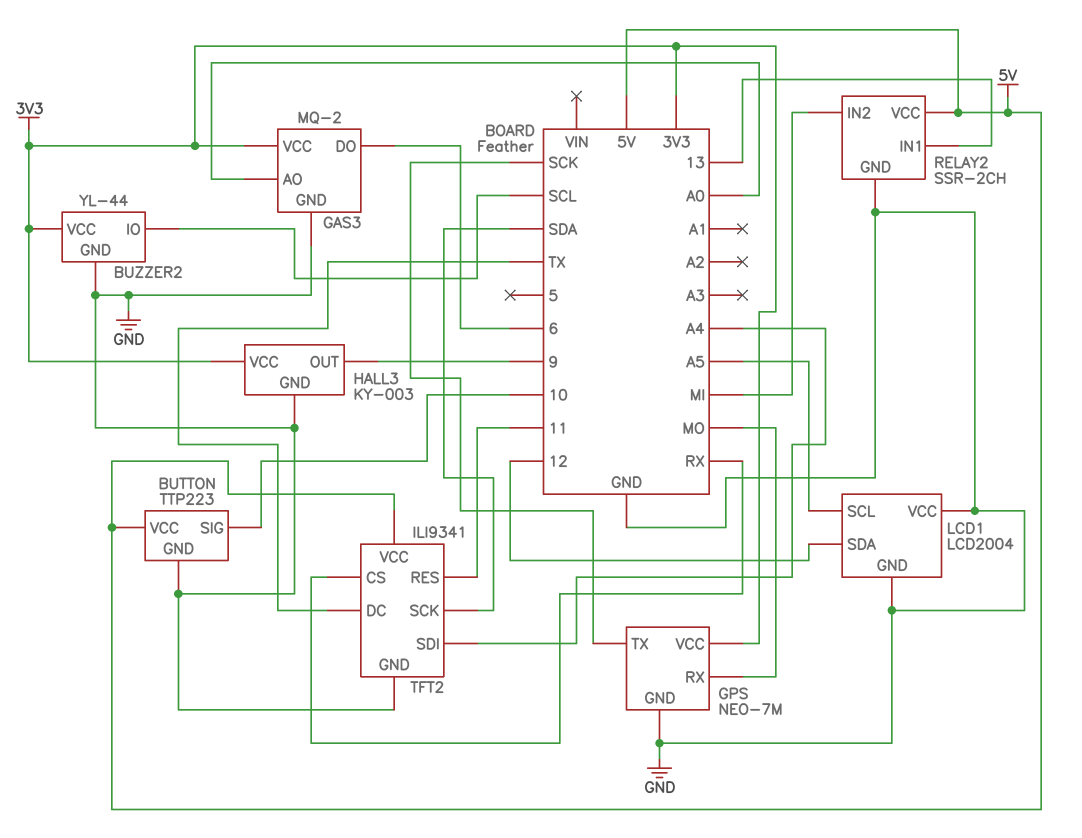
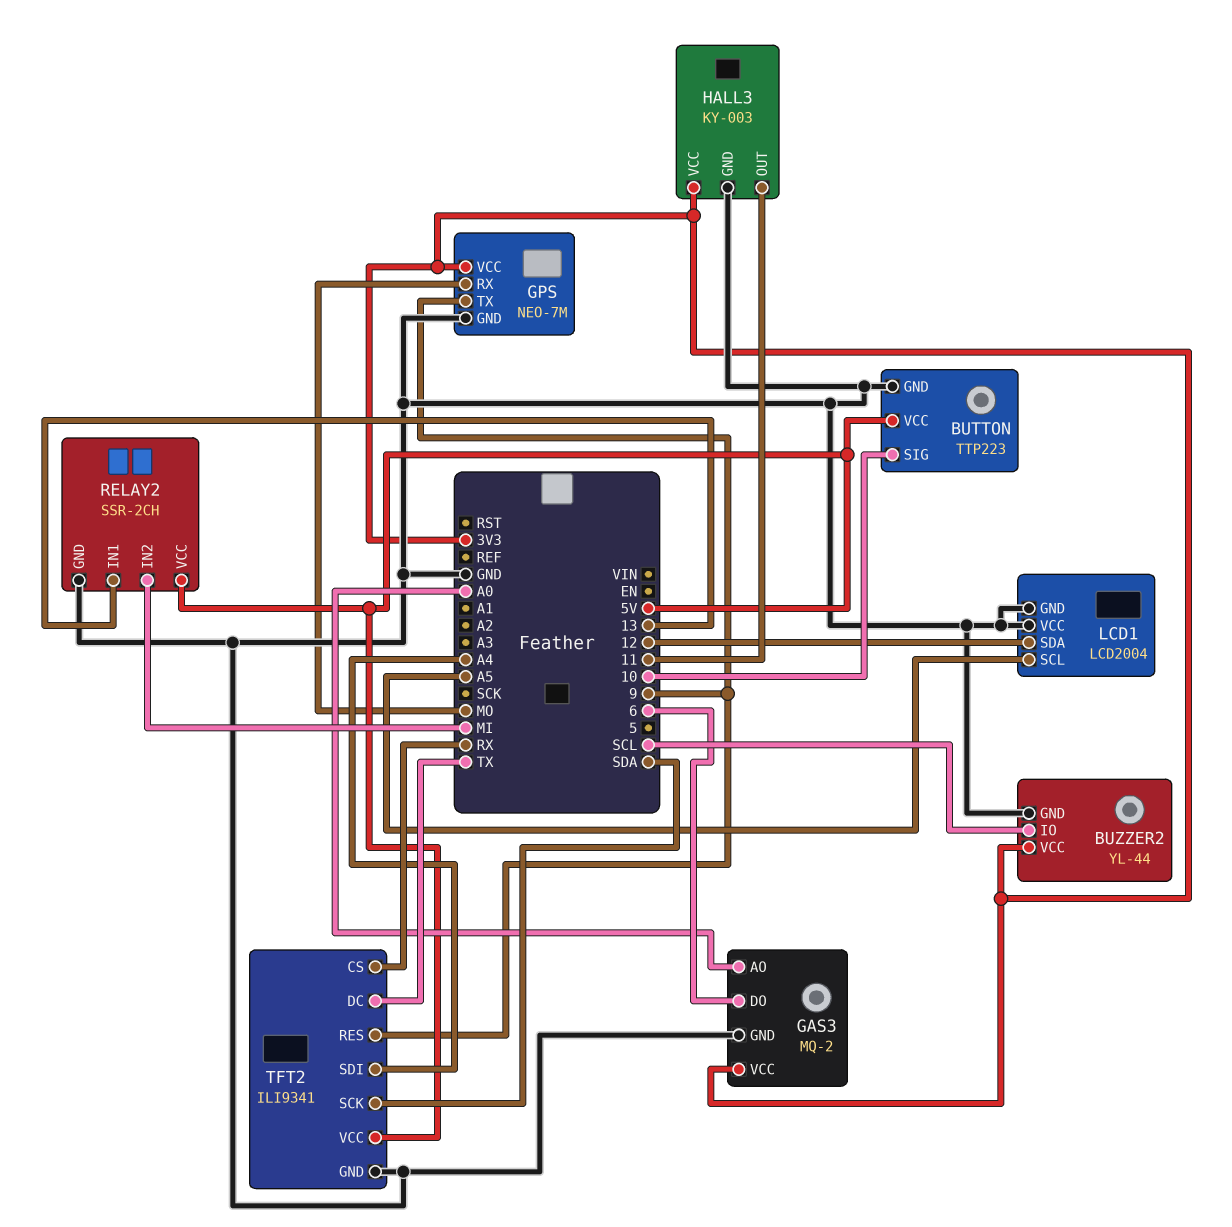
GPS pin TX: SCK -> 9
HALL3 pin OUT: 9 -> 11
TFT2 pin RES: 11 -> 9

